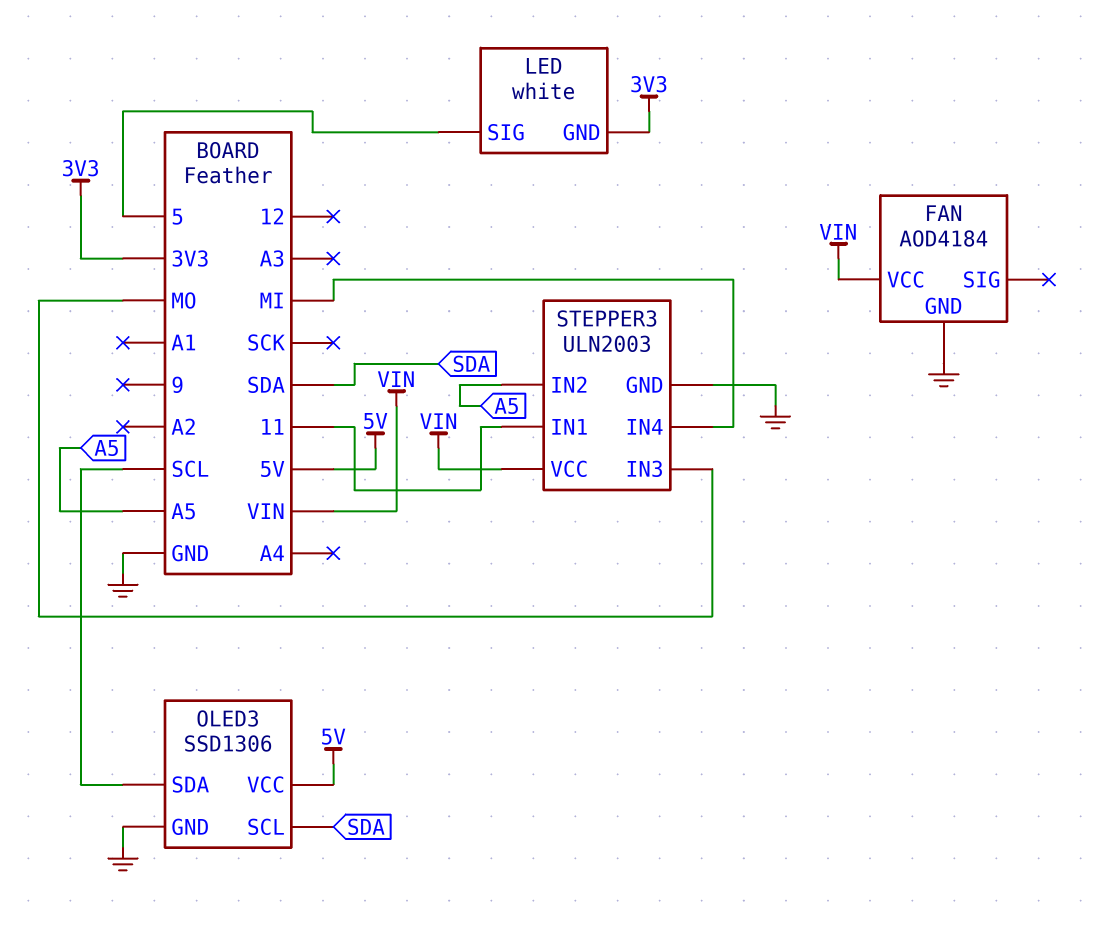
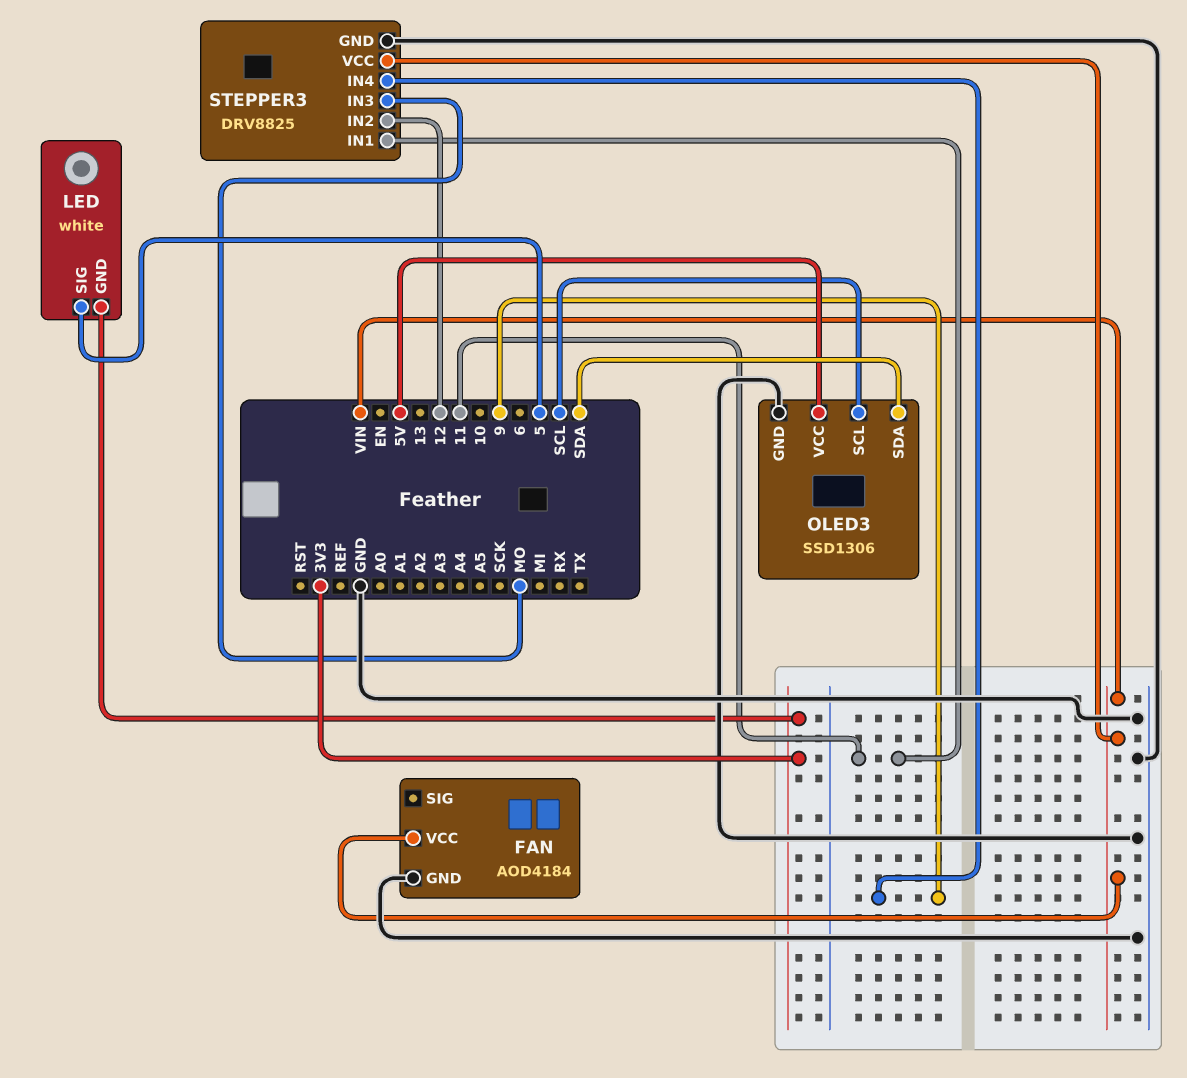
OLED3 pin SCL: SDA -> SCL
OLED3 pin SDA: SCL -> SDA
STEPPER3: ULN2003 -> DRV8825
STEPPER3 pin IN2: A5 -> 12
STEPPER3 pin IN4: MI -> 9

